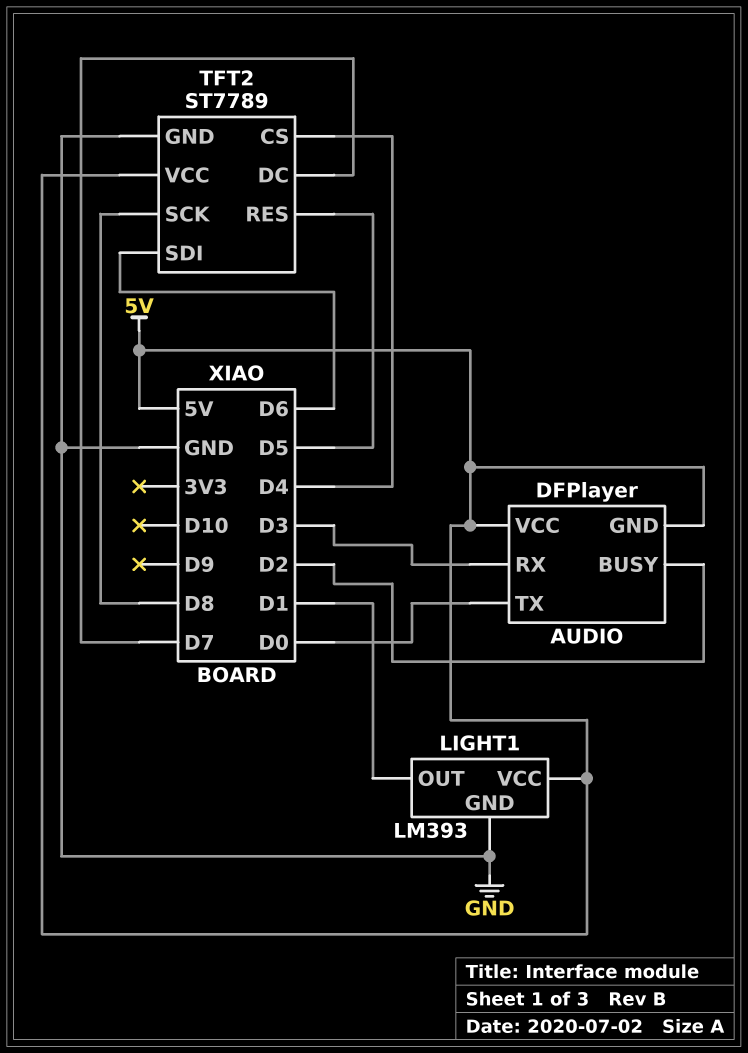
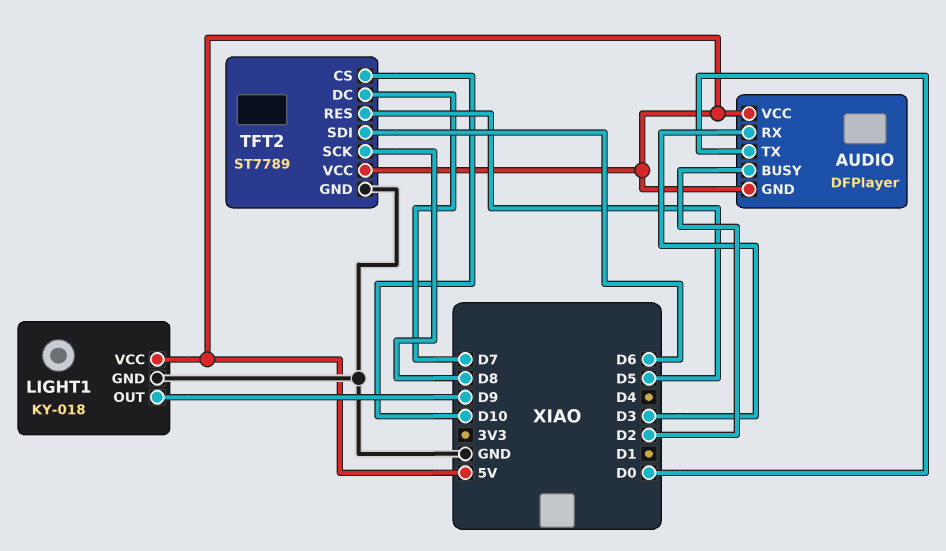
LIGHT1: LM393 -> KY-018
LIGHT1 pin OUT: D1 -> D9
TFT2 pin CS: D4 -> D10

